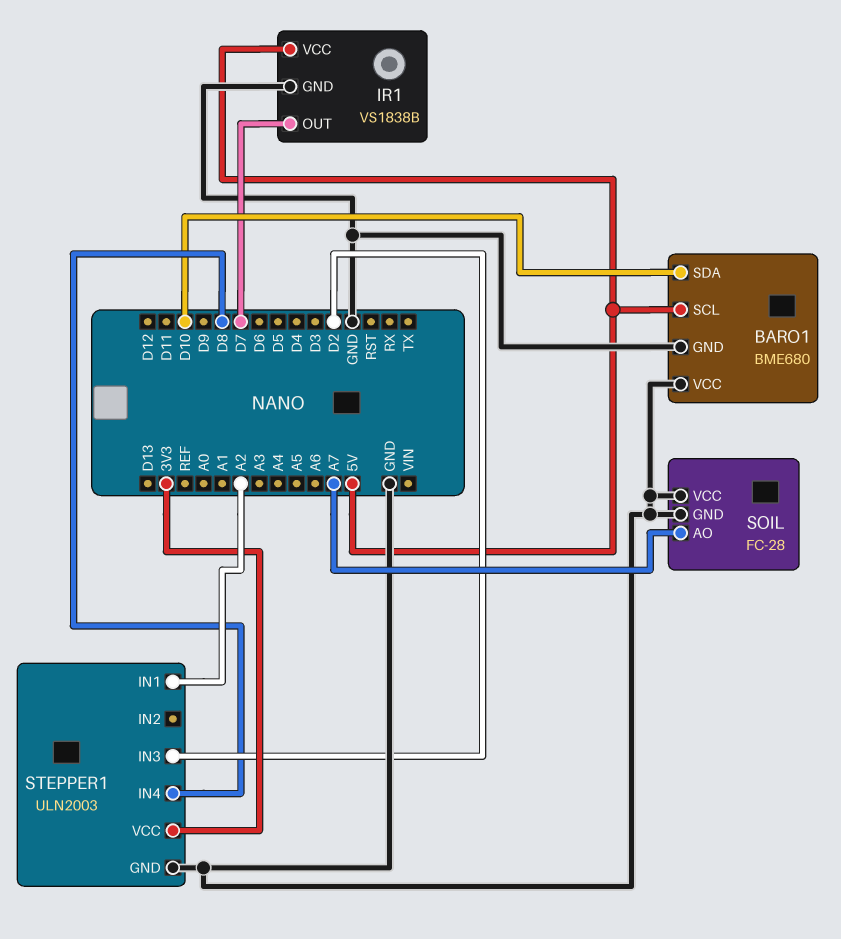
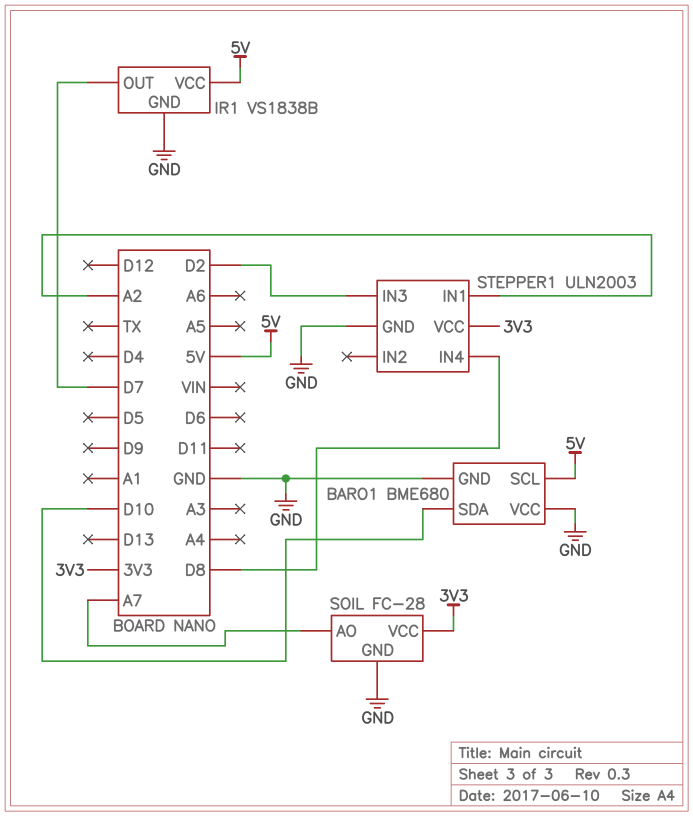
SOIL pin VCC: GND -> 3V3

